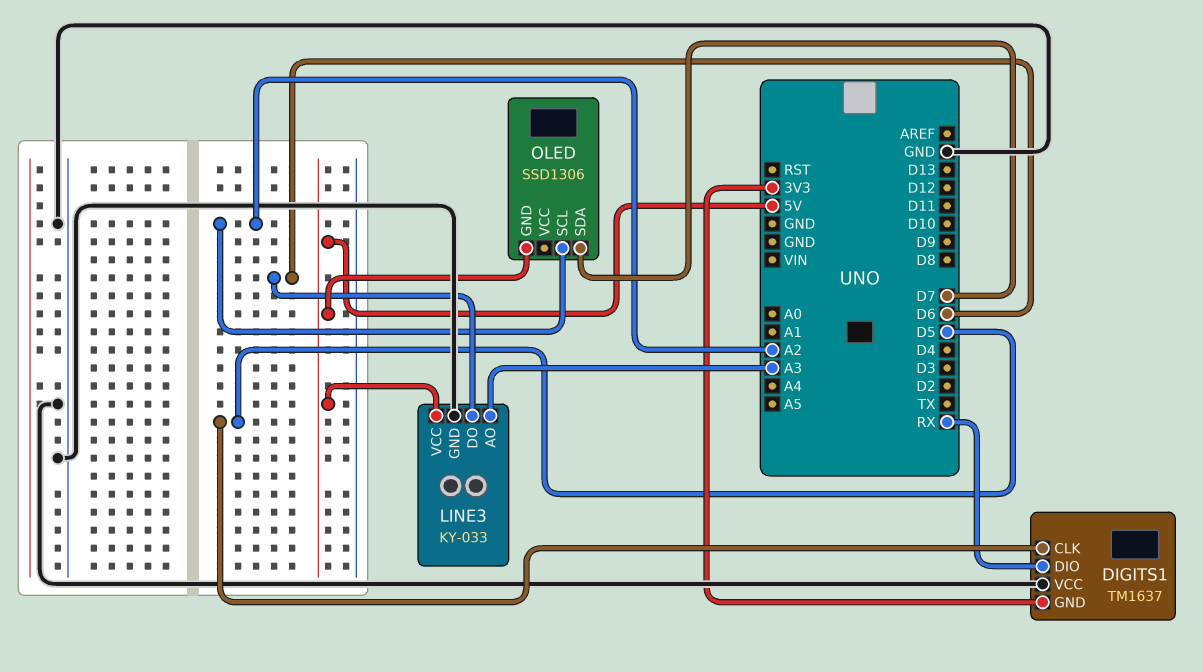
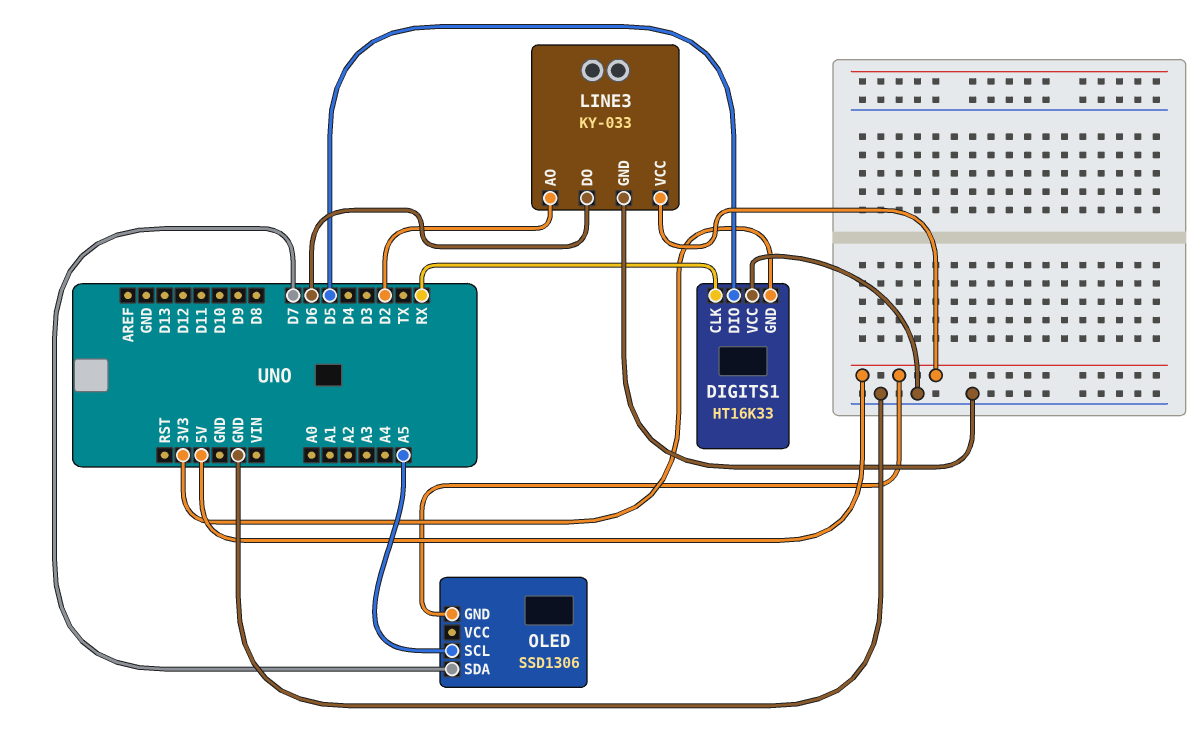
DIGITS1: TM1637 -> HT16K33
DIGITS1 pin CLK: D5 -> RX
DIGITS1 pin DIO: RX -> D5
LINE3 pin AO: A3 -> D2
OLED pin SCL: A2 -> A5

